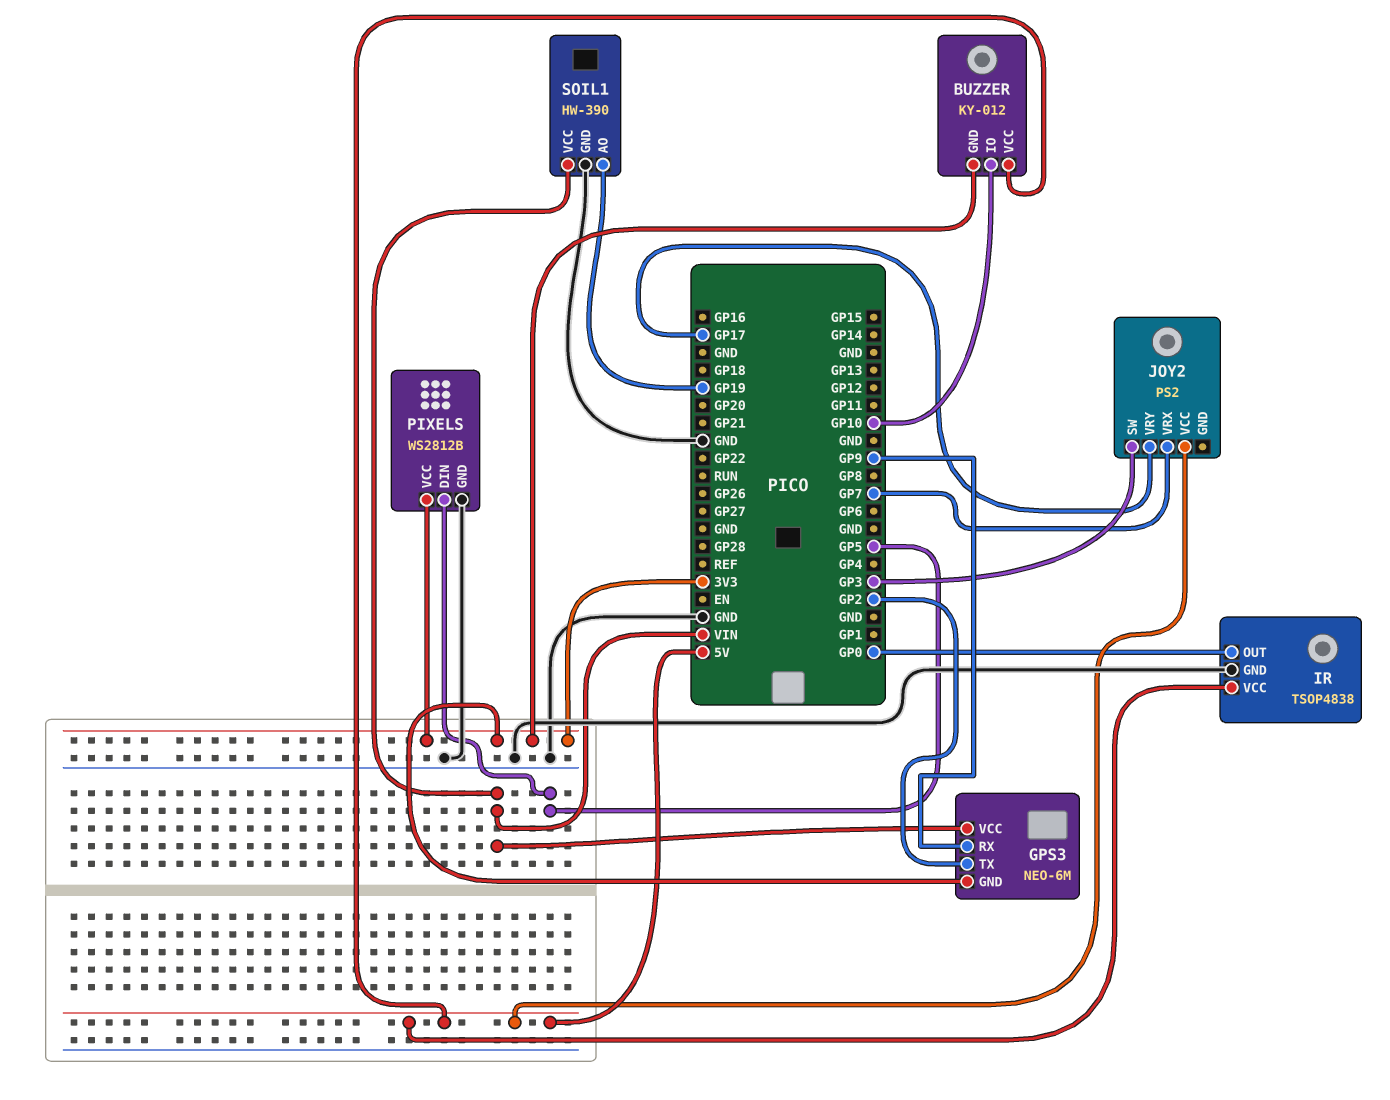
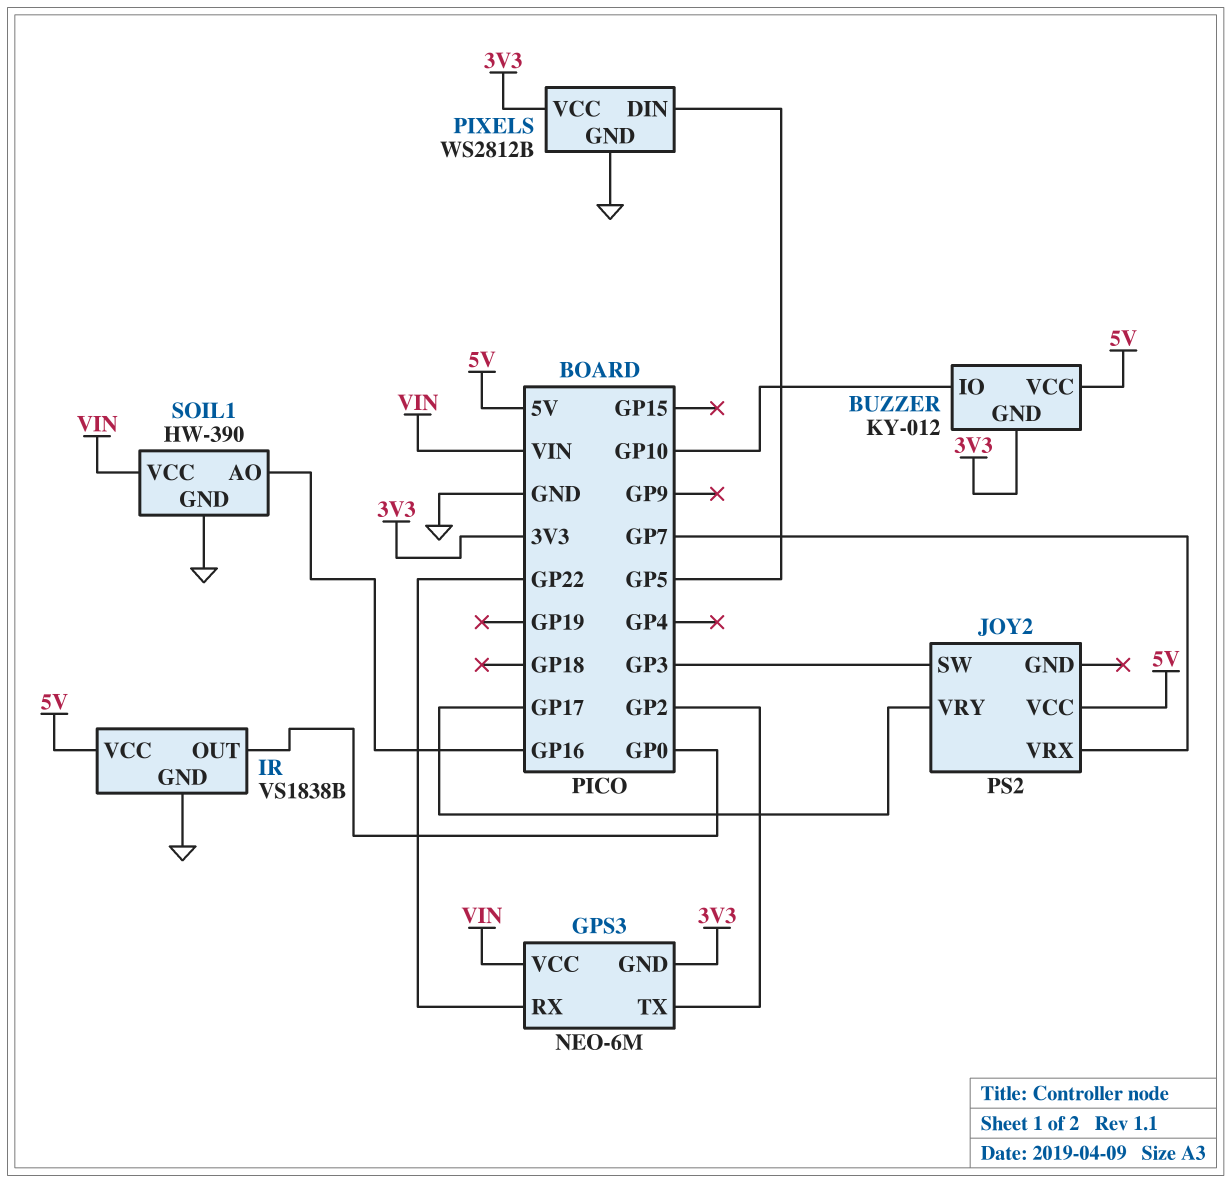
GPS3 pin RX: GP9 -> GP22
IR: TSOP4838 -> VS1838B
SOIL1 pin AO: GP19 -> GP16

